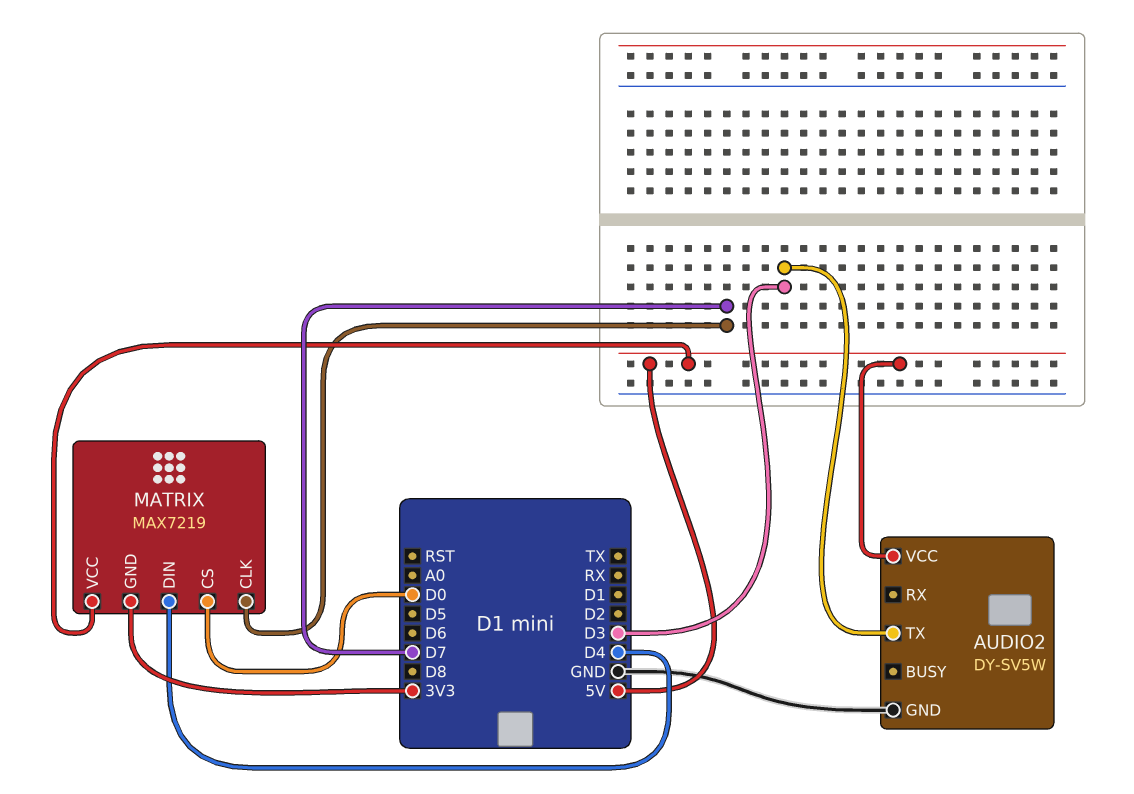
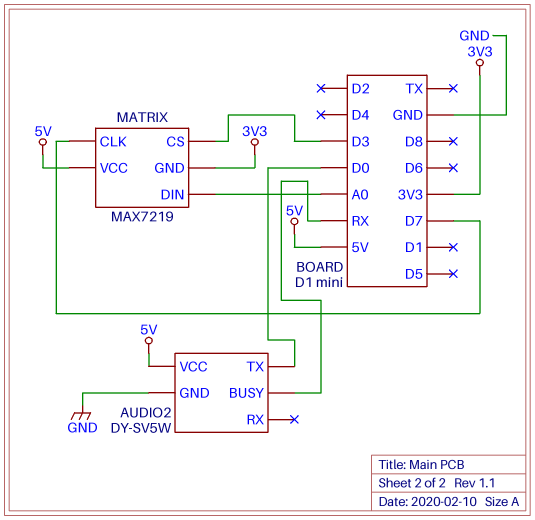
AUDIO2 pin BUSY: none -> RX
AUDIO2 pin TX: D3 -> D0
MATRIX pin CS: D0 -> D3
MATRIX pin DIN: D4 -> A0

